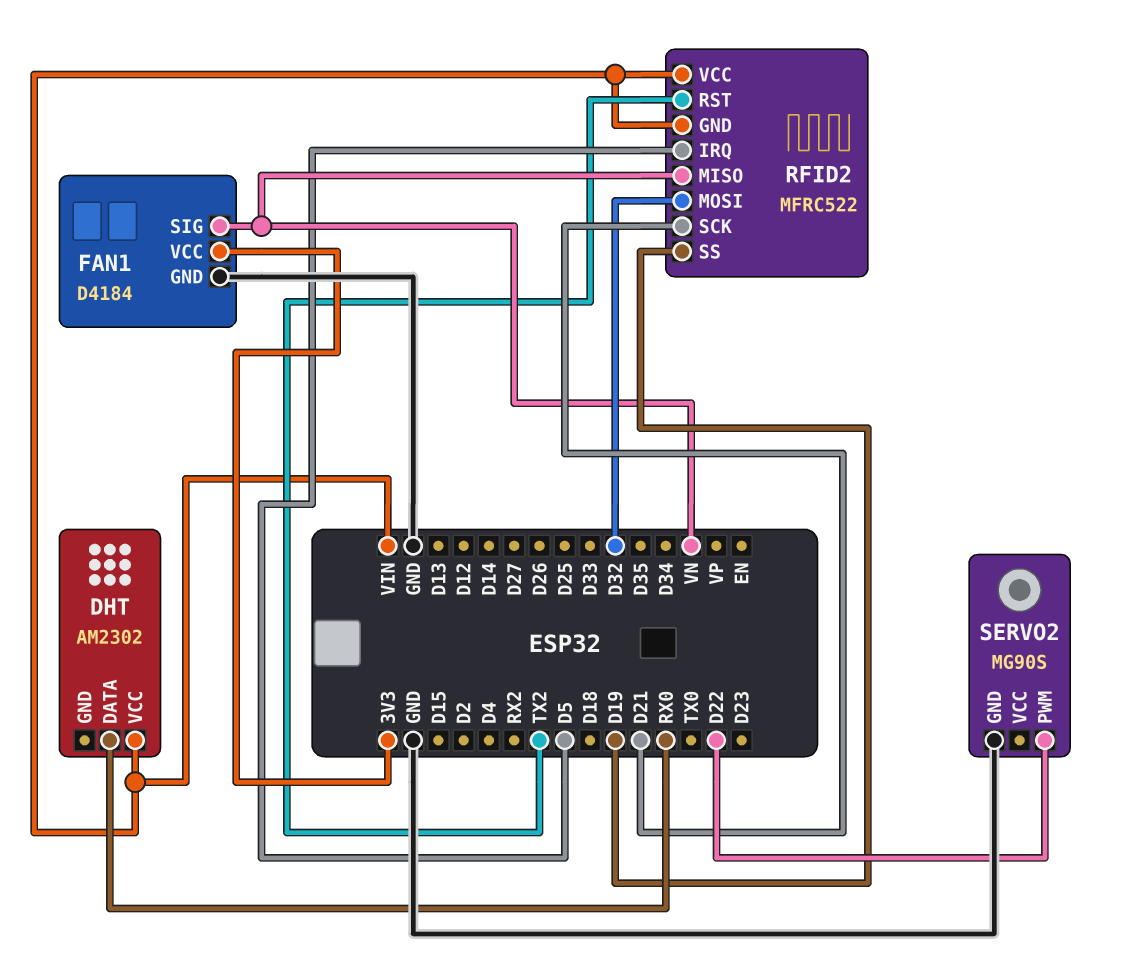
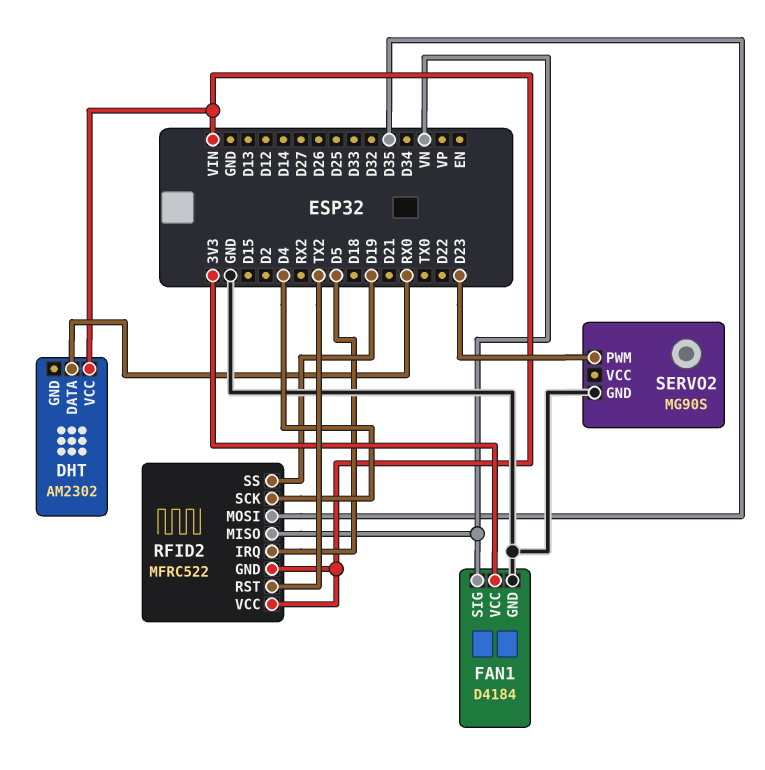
RFID2 pin MOSI: D32 -> D35
RFID2 pin SCK: D21 -> D4
SERVO2 pin PWM: D22 -> D23

